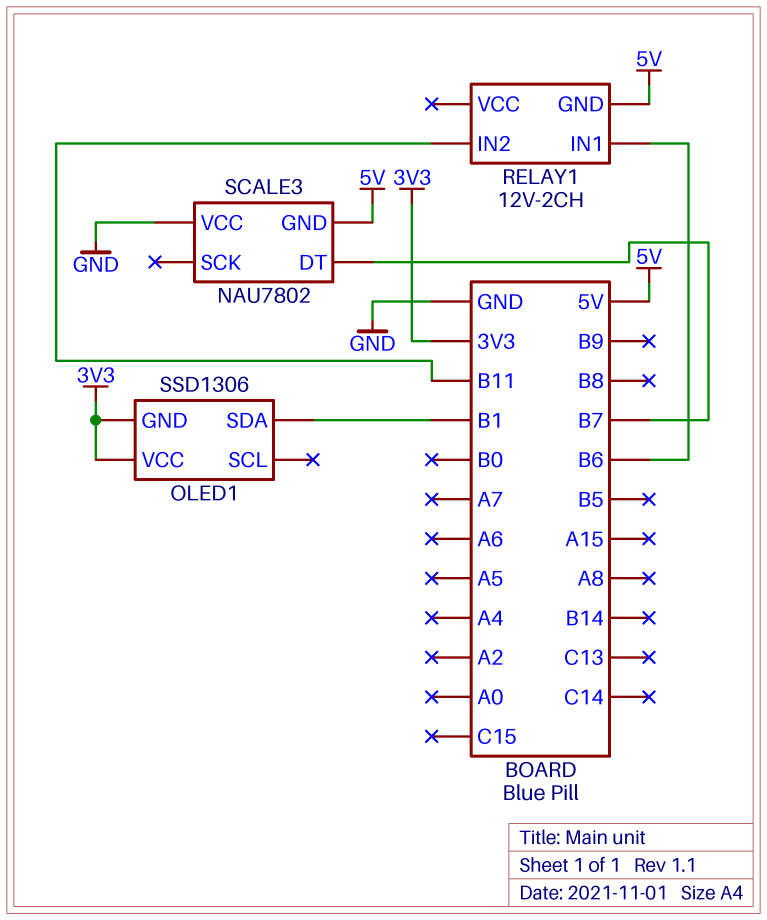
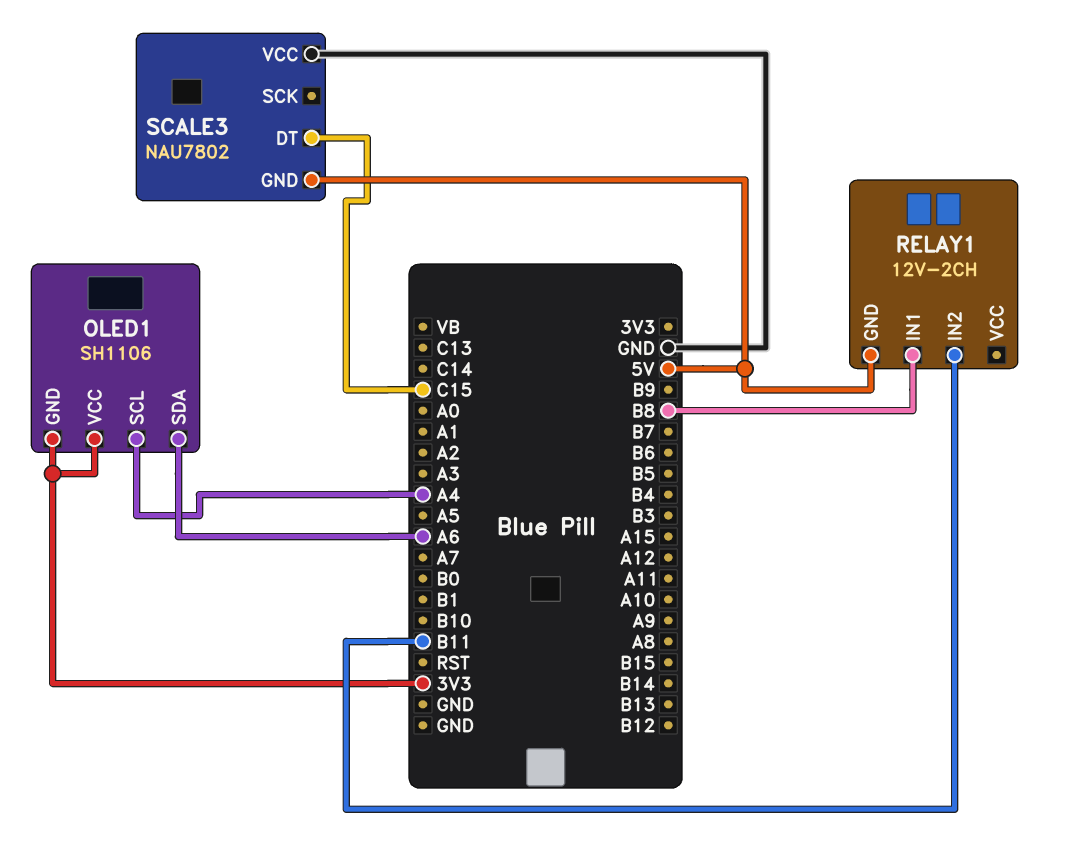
OLED1: SSD1306 -> SH1106
OLED1 pin SCL: none -> A4
OLED1 pin SDA: B1 -> A6
RELAY1 pin IN1: B6 -> B8
SCALE3 pin DT: B7 -> C15

